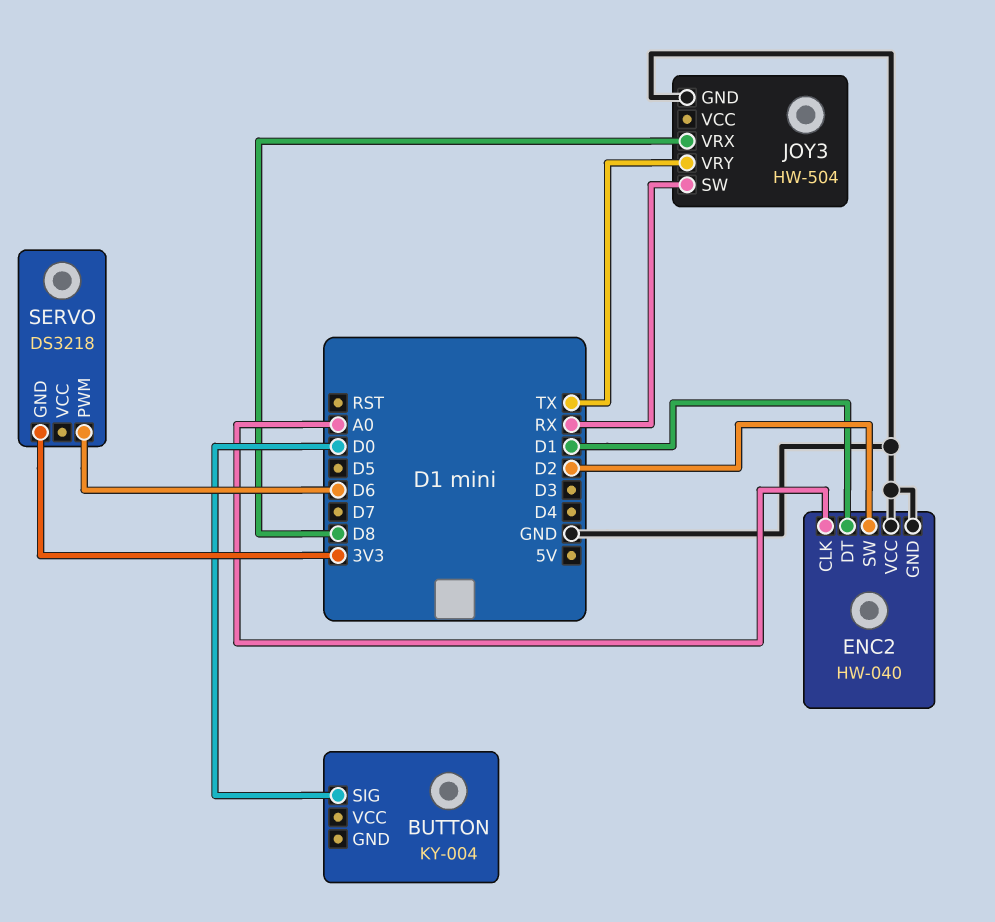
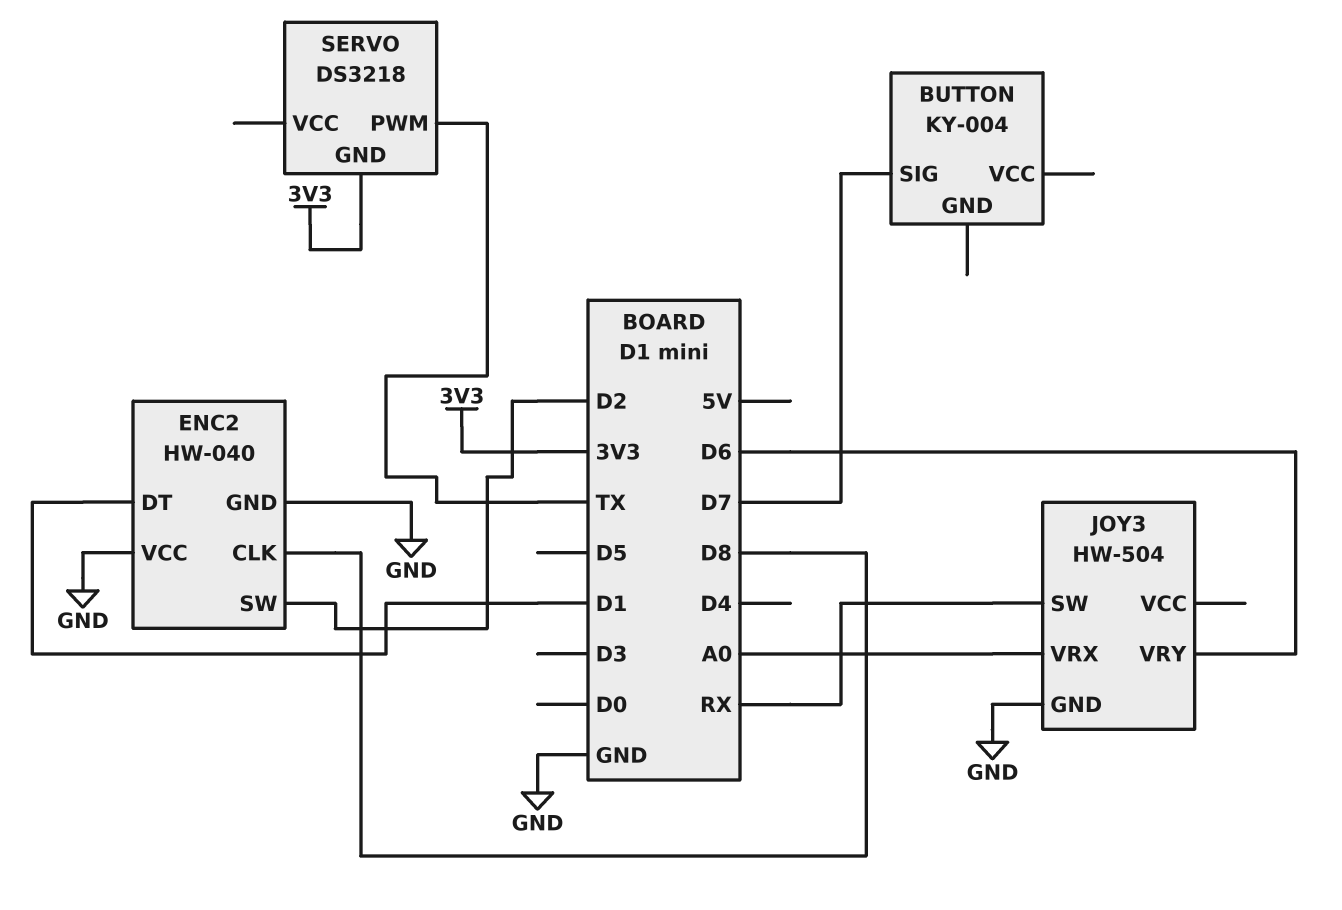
BUTTON pin SIG: D0 -> D7
ENC2 pin CLK: A0 -> D8
JOY3 pin VRX: D8 -> A0
JOY3 pin VRY: TX -> D6
SERVO pin PWM: D6 -> TX

